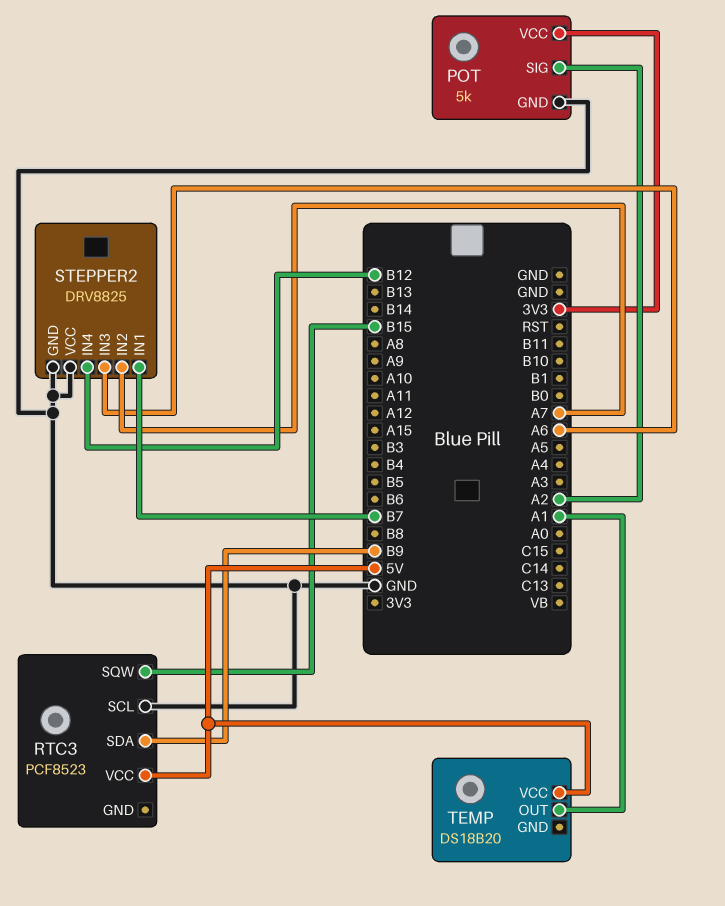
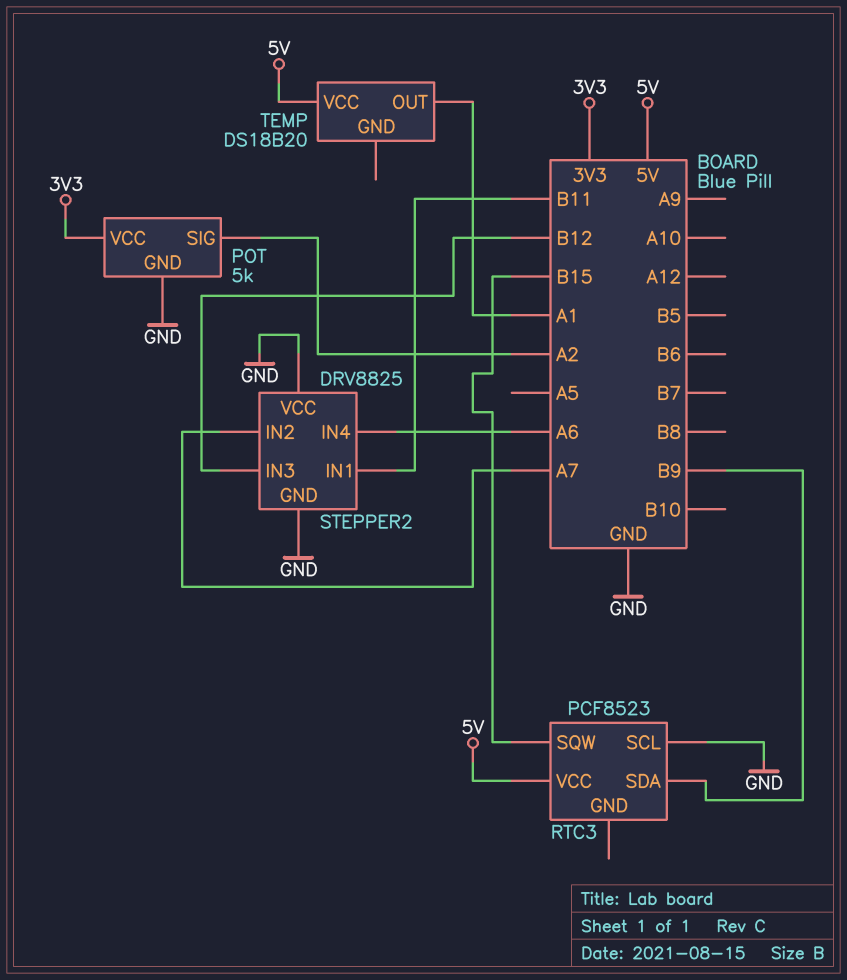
STEPPER2 pin IN1: B7 -> B11
STEPPER2 pin IN3: A6 -> B12
STEPPER2 pin IN4: B12 -> A6

